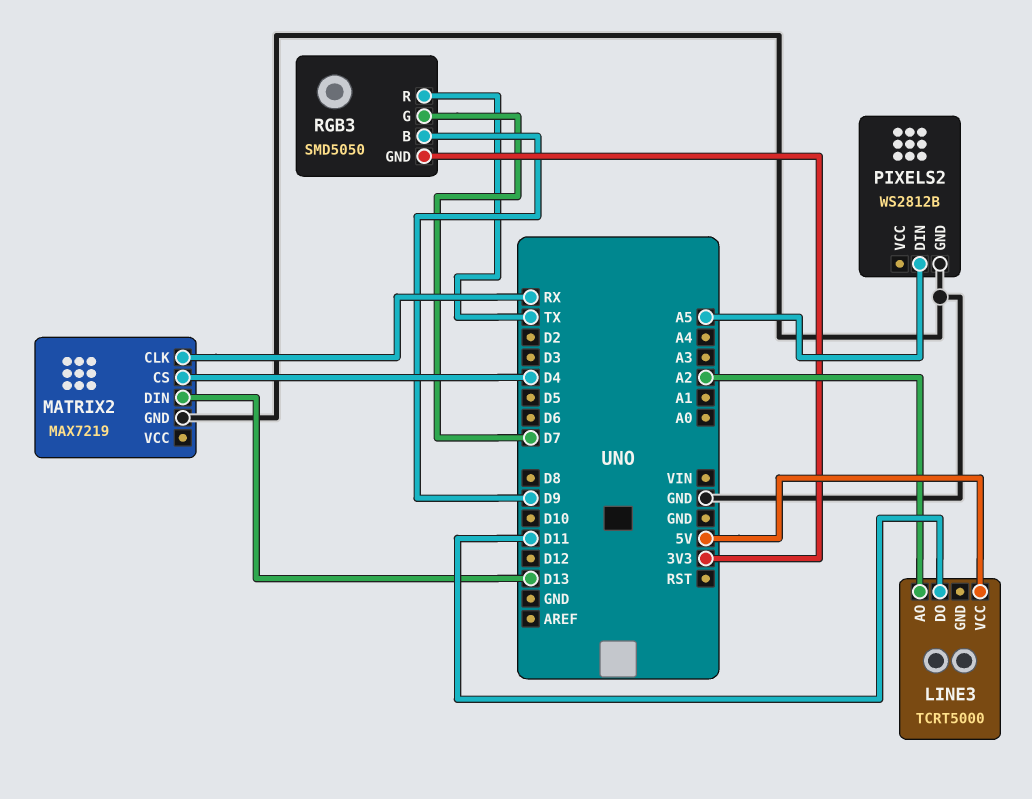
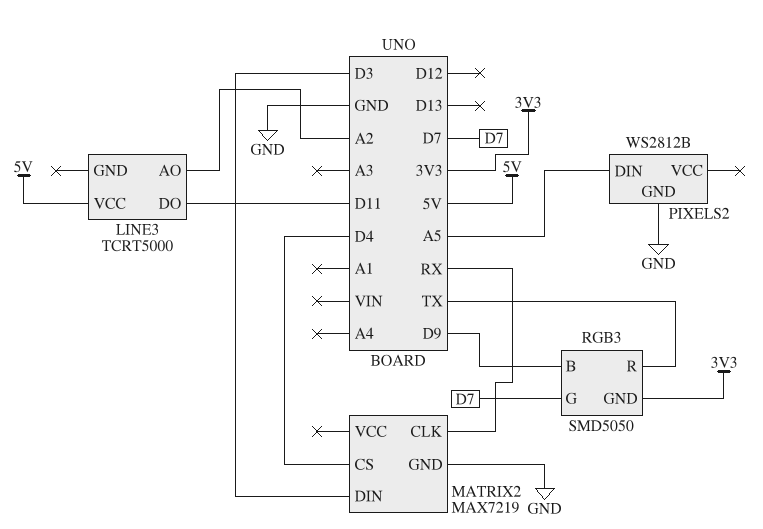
MATRIX2 pin DIN: D13 -> D3

